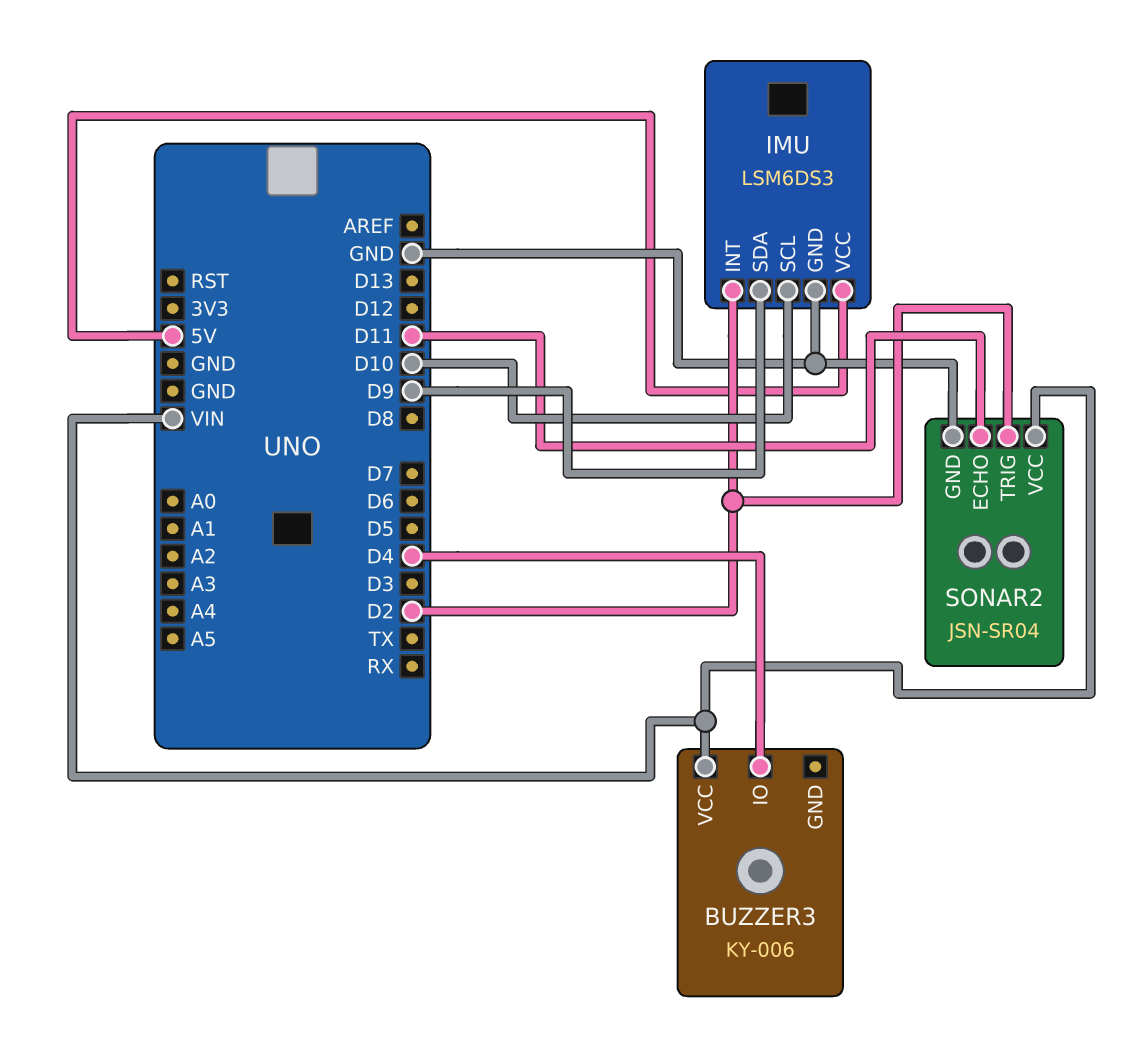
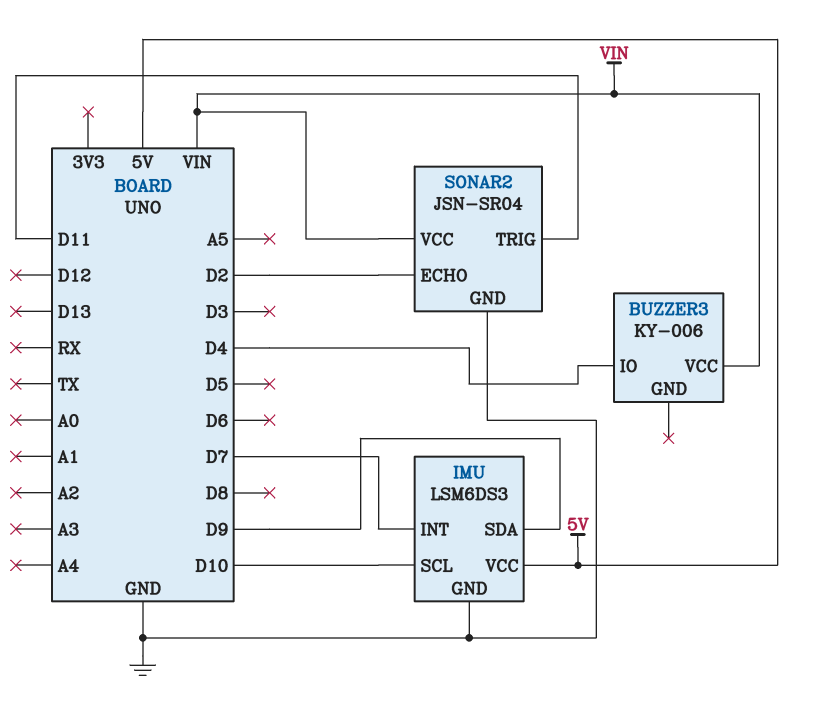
IMU pin INT: D2 -> D7
SONAR2 pin ECHO: D11 -> D2
SONAR2 pin TRIG: D2 -> D11

